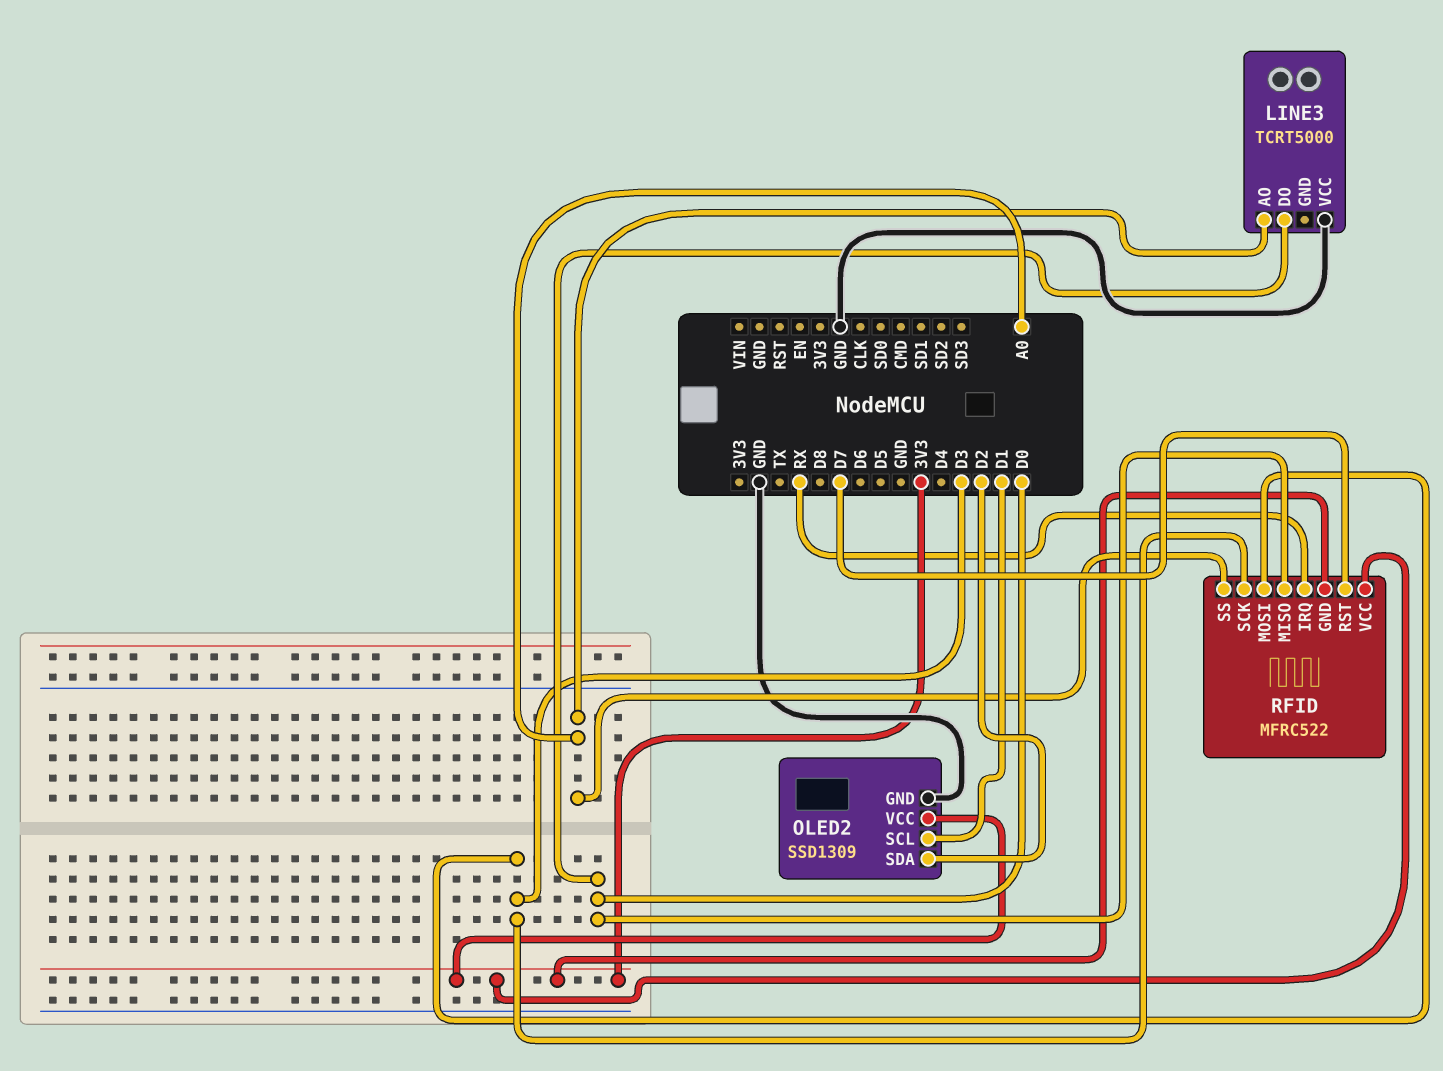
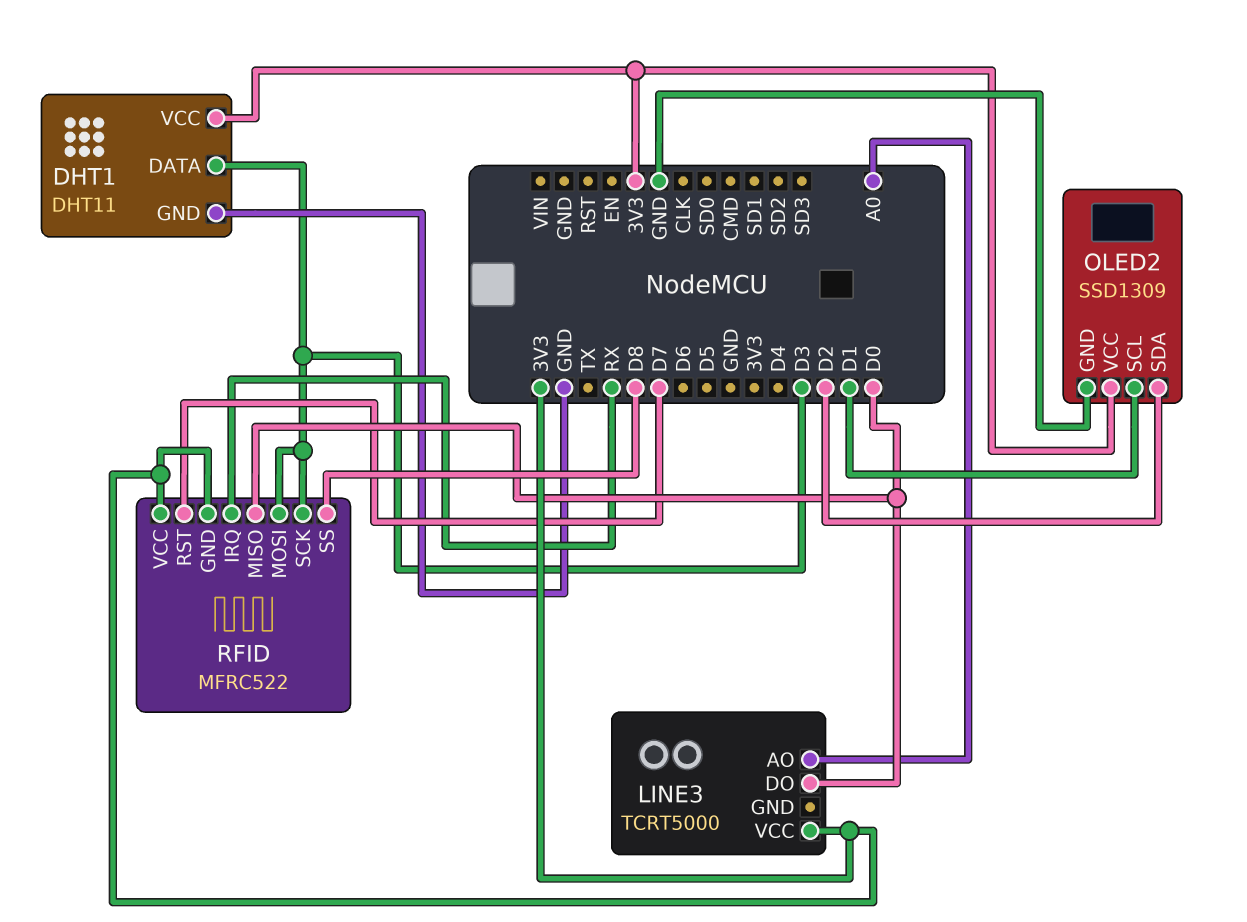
DHT1: none -> DHT11
DHT1 pin DATA: none -> D3
DHT1 pin GND: none -> GND
DHT1 pin VCC: none -> 3V3
LINE3 pin VCC: GND -> 3V3
RFID pin SS: A0 -> D8

